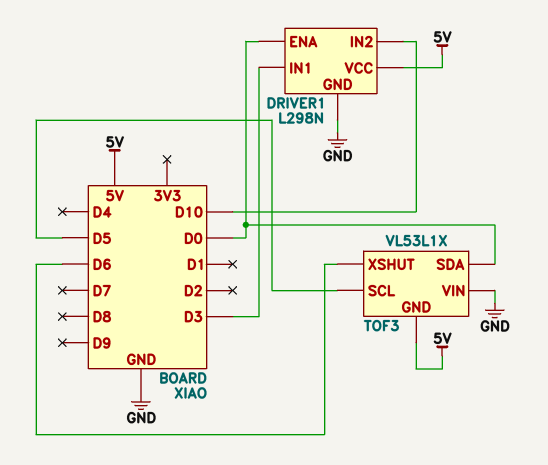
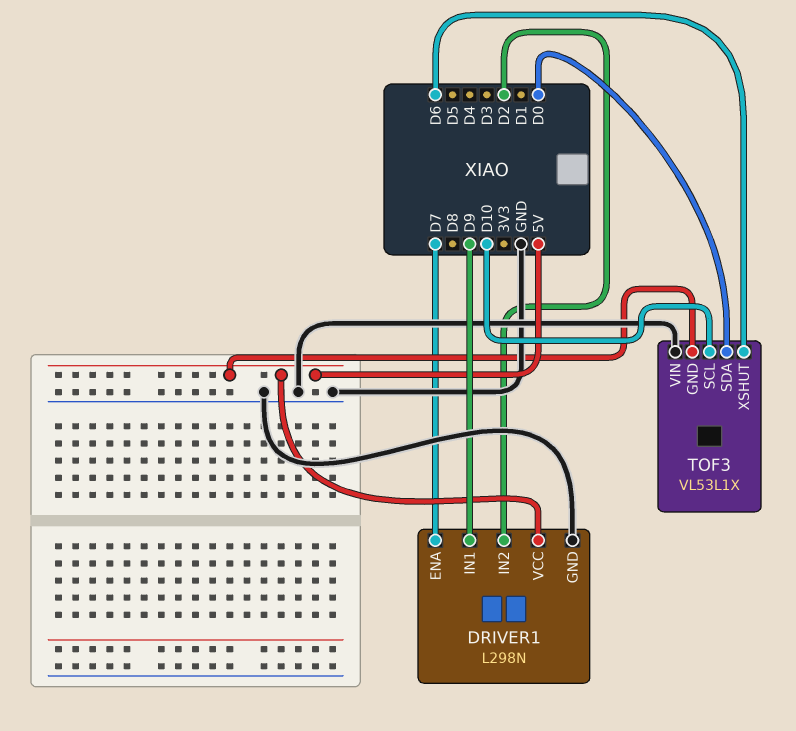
DRIVER1 pin ENA: D0 -> D7
DRIVER1 pin IN1: D3 -> D9
DRIVER1 pin IN2: D10 -> D2
TOF3 pin SCL: D5 -> D10

